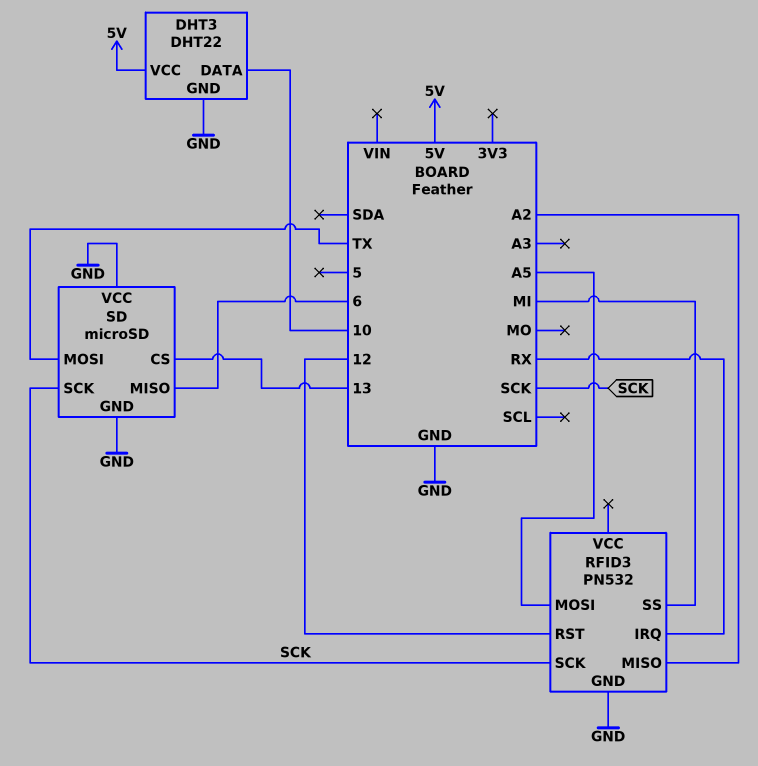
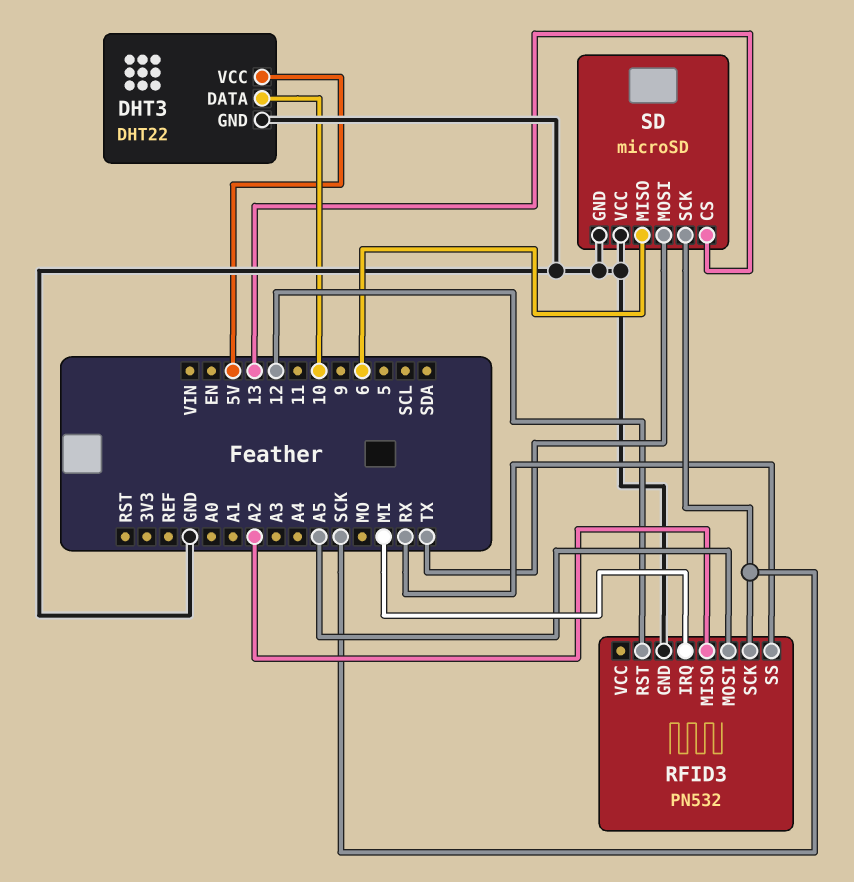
RFID3 pin IRQ: RX -> MI
RFID3 pin SS: MI -> RX

